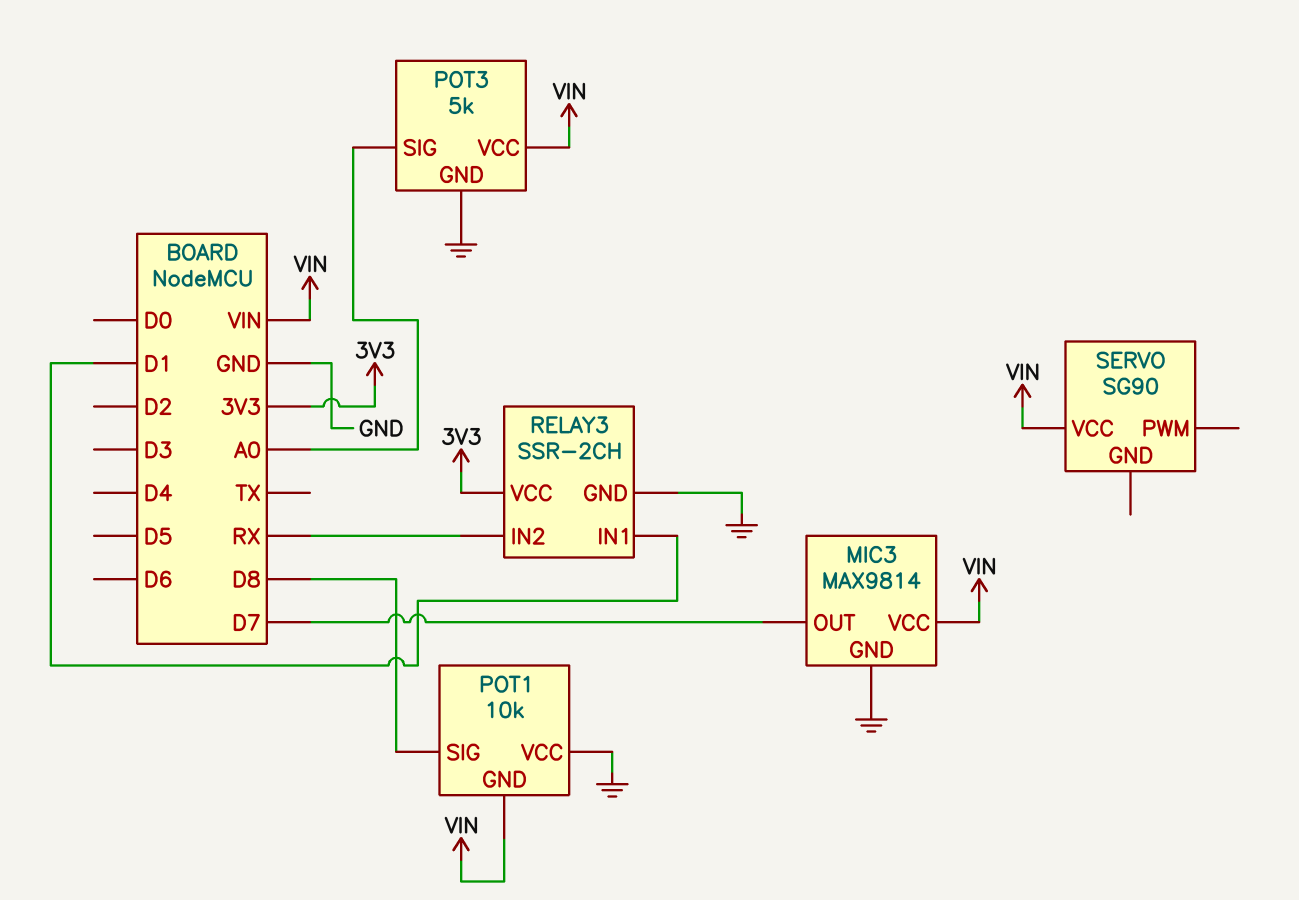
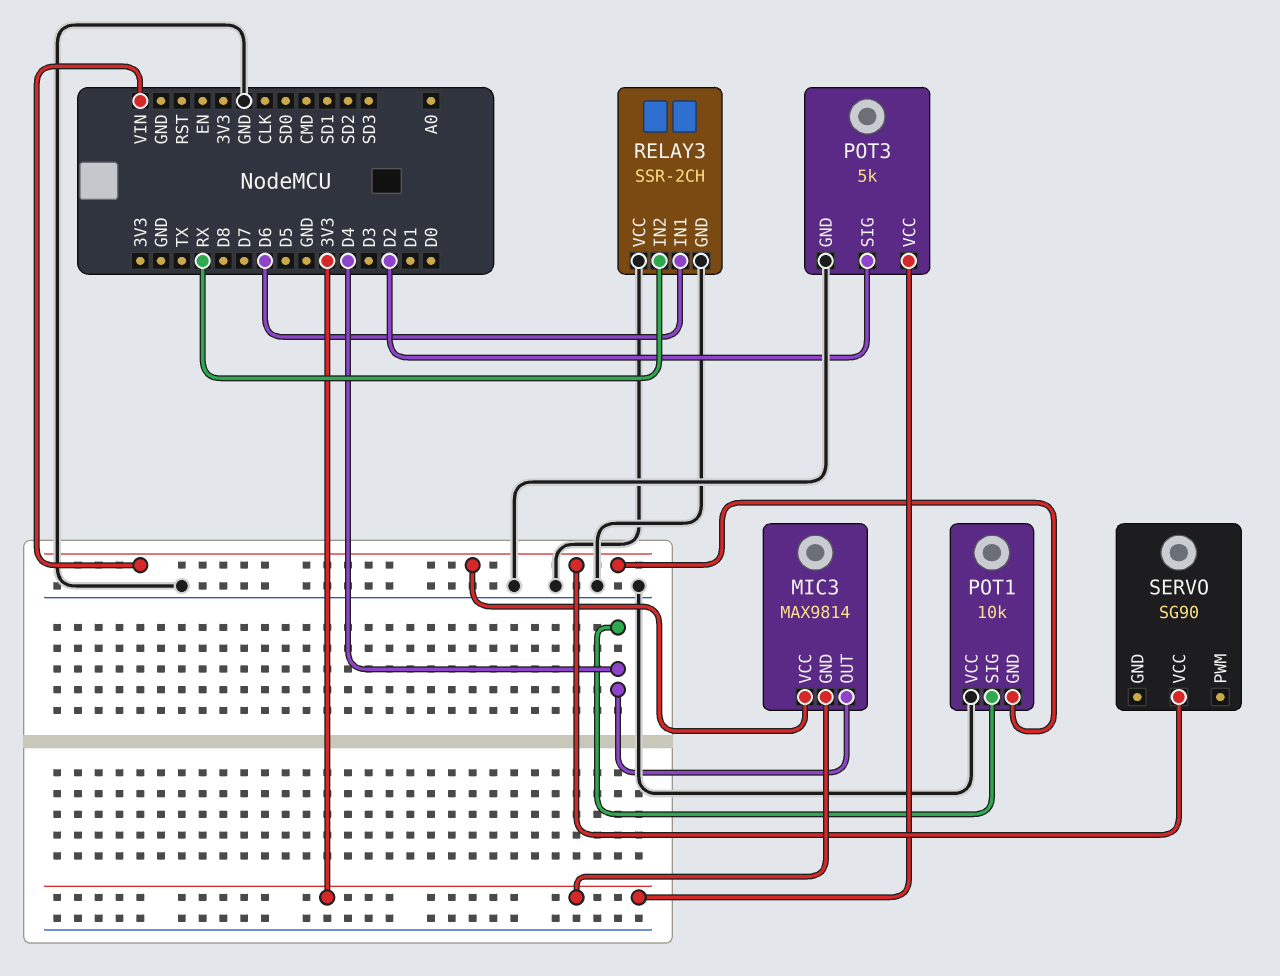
MIC3 pin GND: GND -> 3V3
MIC3 pin OUT: D7 -> D4
POT1 pin SIG: D8 -> D4
POT3 pin SIG: A0 -> D2
POT3 pin VCC: VIN -> 3V3
RELAY3 pin IN1: D1 -> D6
RELAY3 pin VCC: 3V3 -> GND

